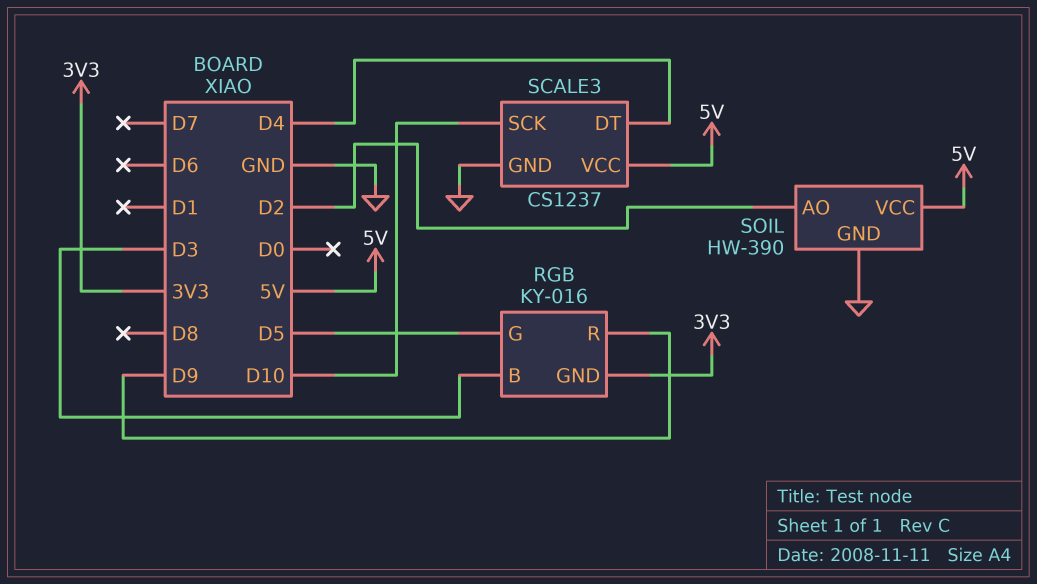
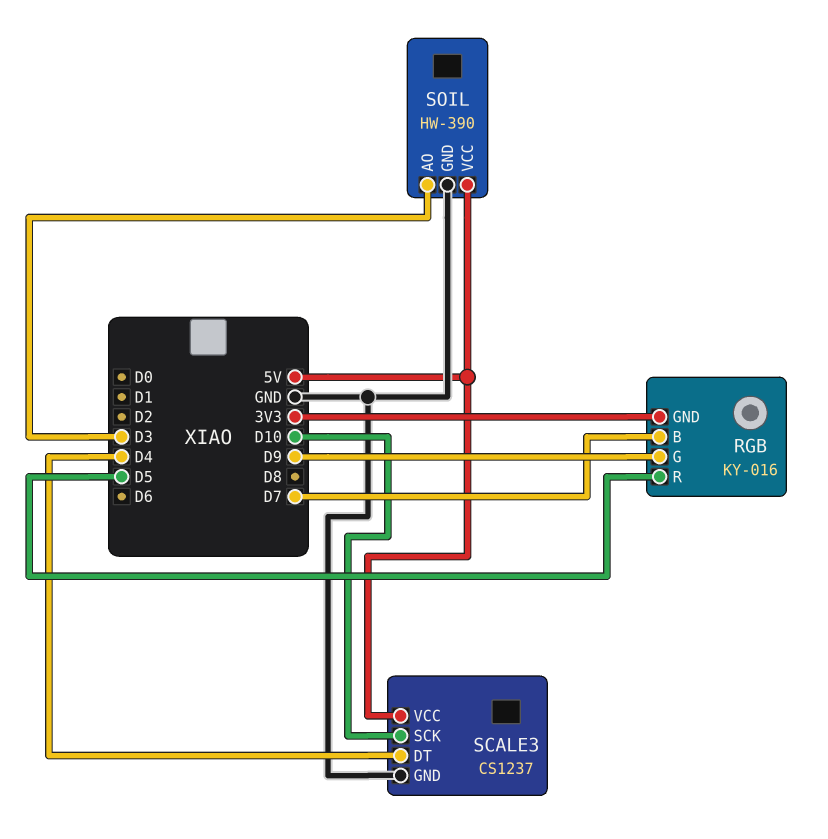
RGB pin B: D3 -> D7
RGB pin G: D5 -> D9
RGB pin R: D9 -> D5
SOIL pin AO: D2 -> D3

